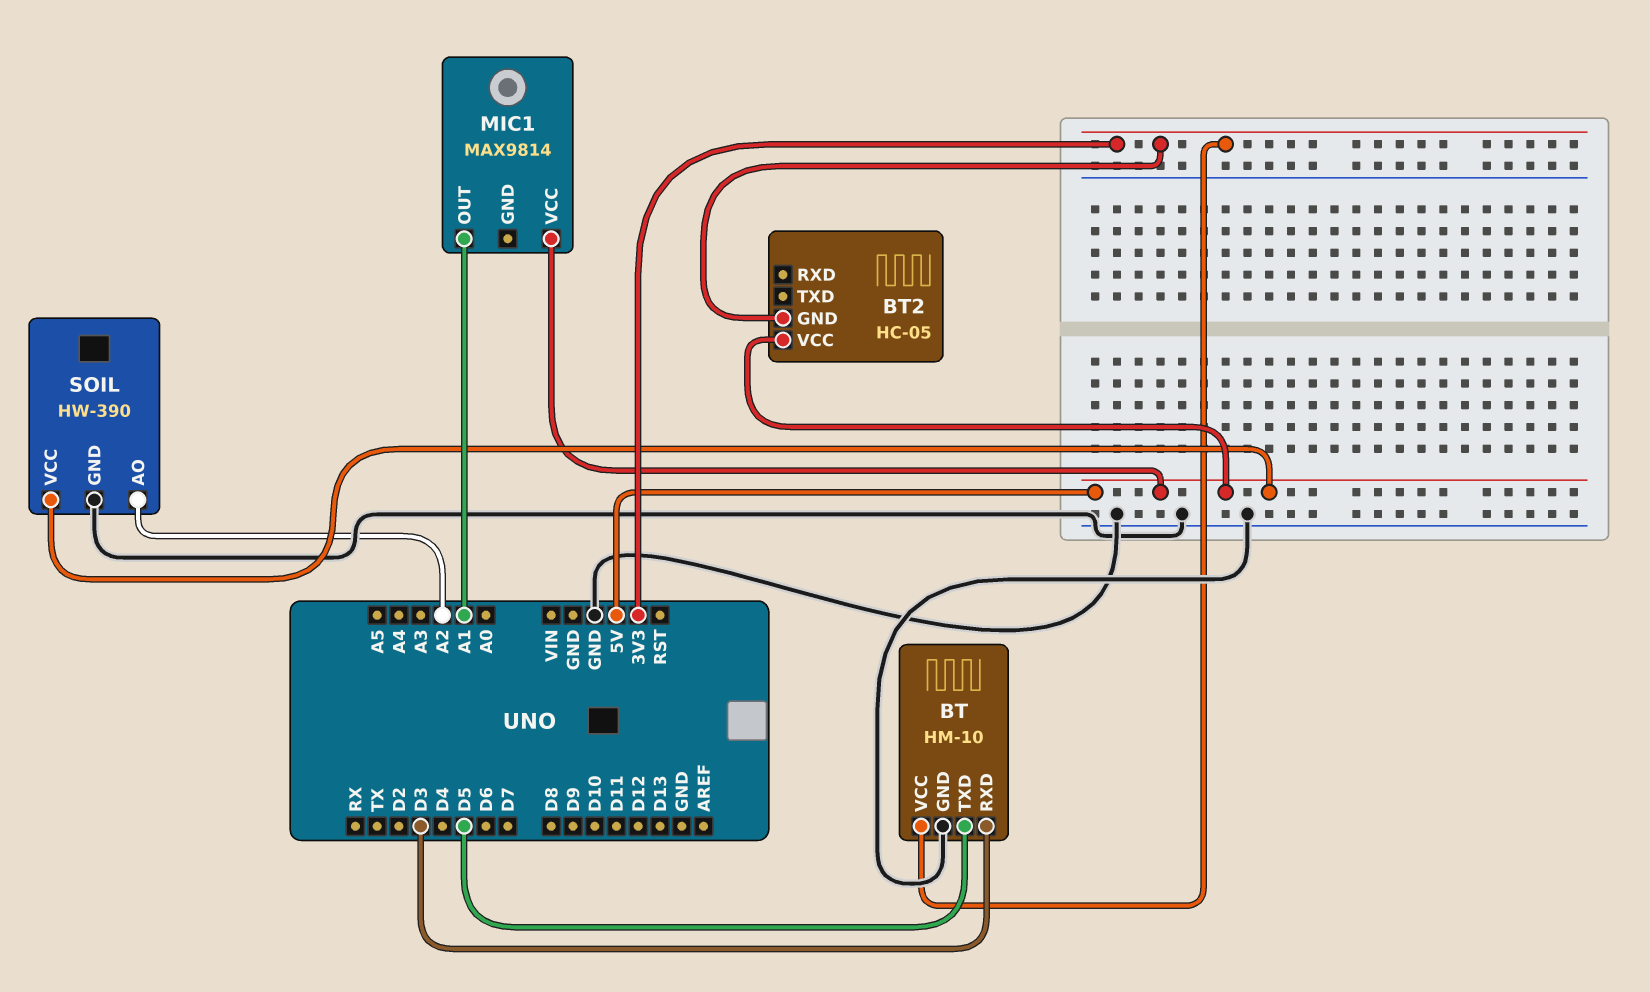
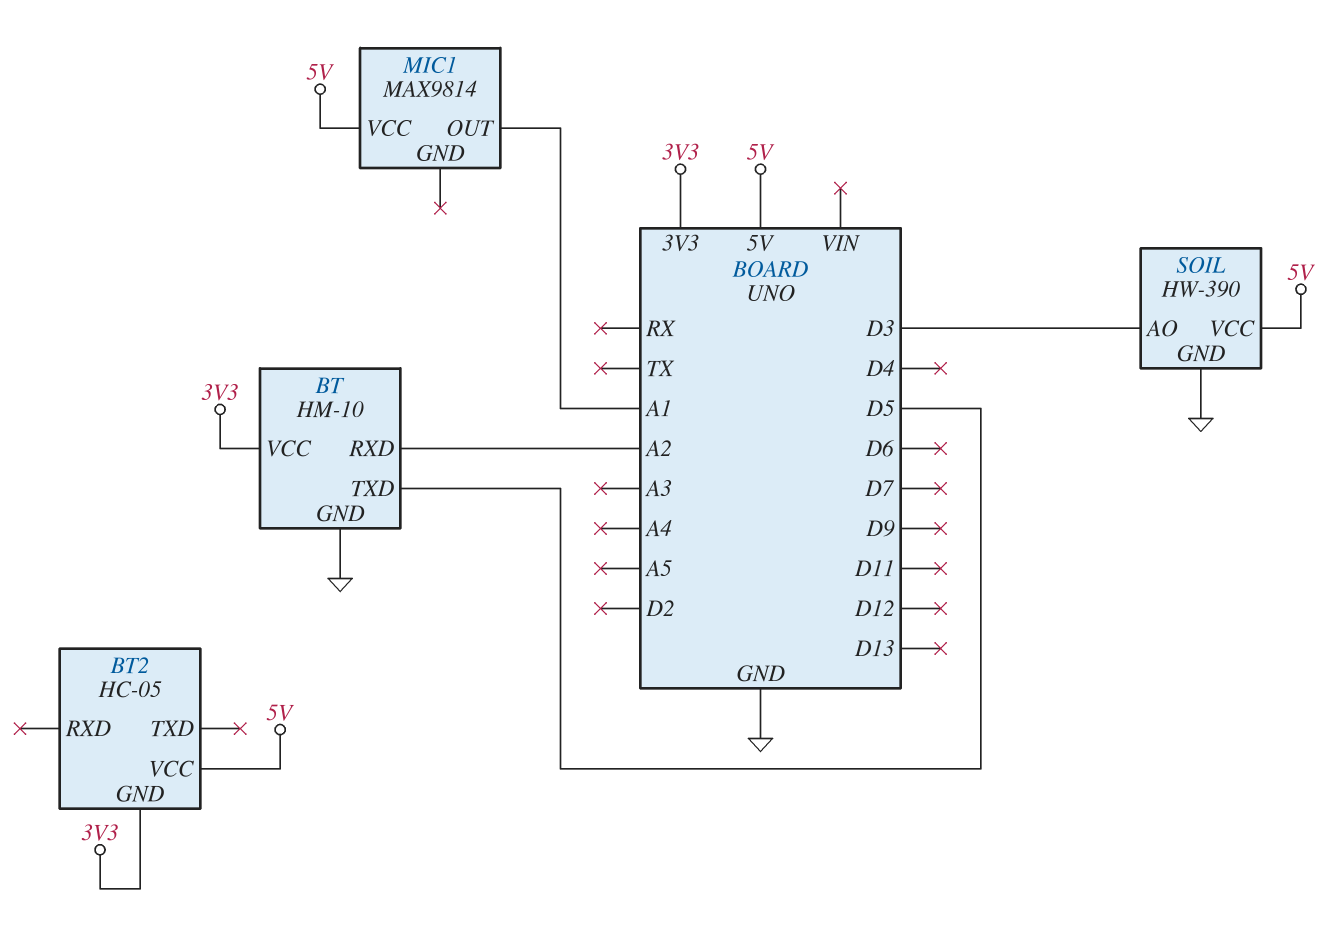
BT pin RXD: D3 -> A2
SOIL pin AO: A2 -> D3

